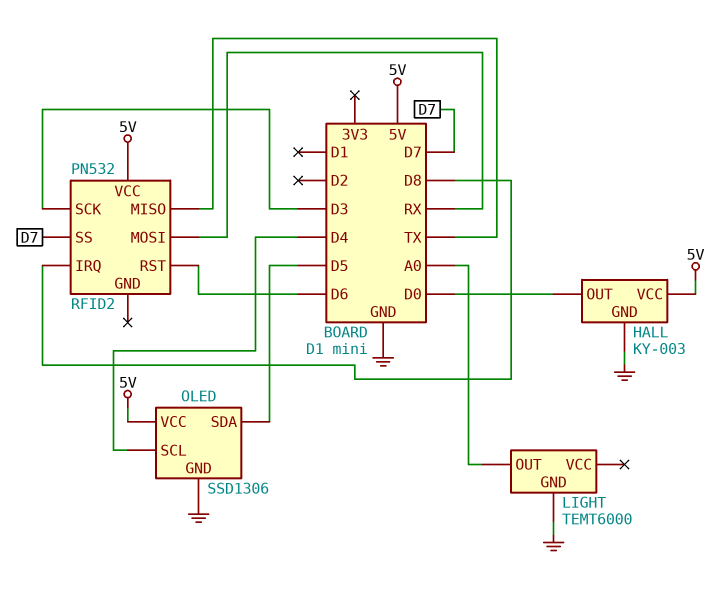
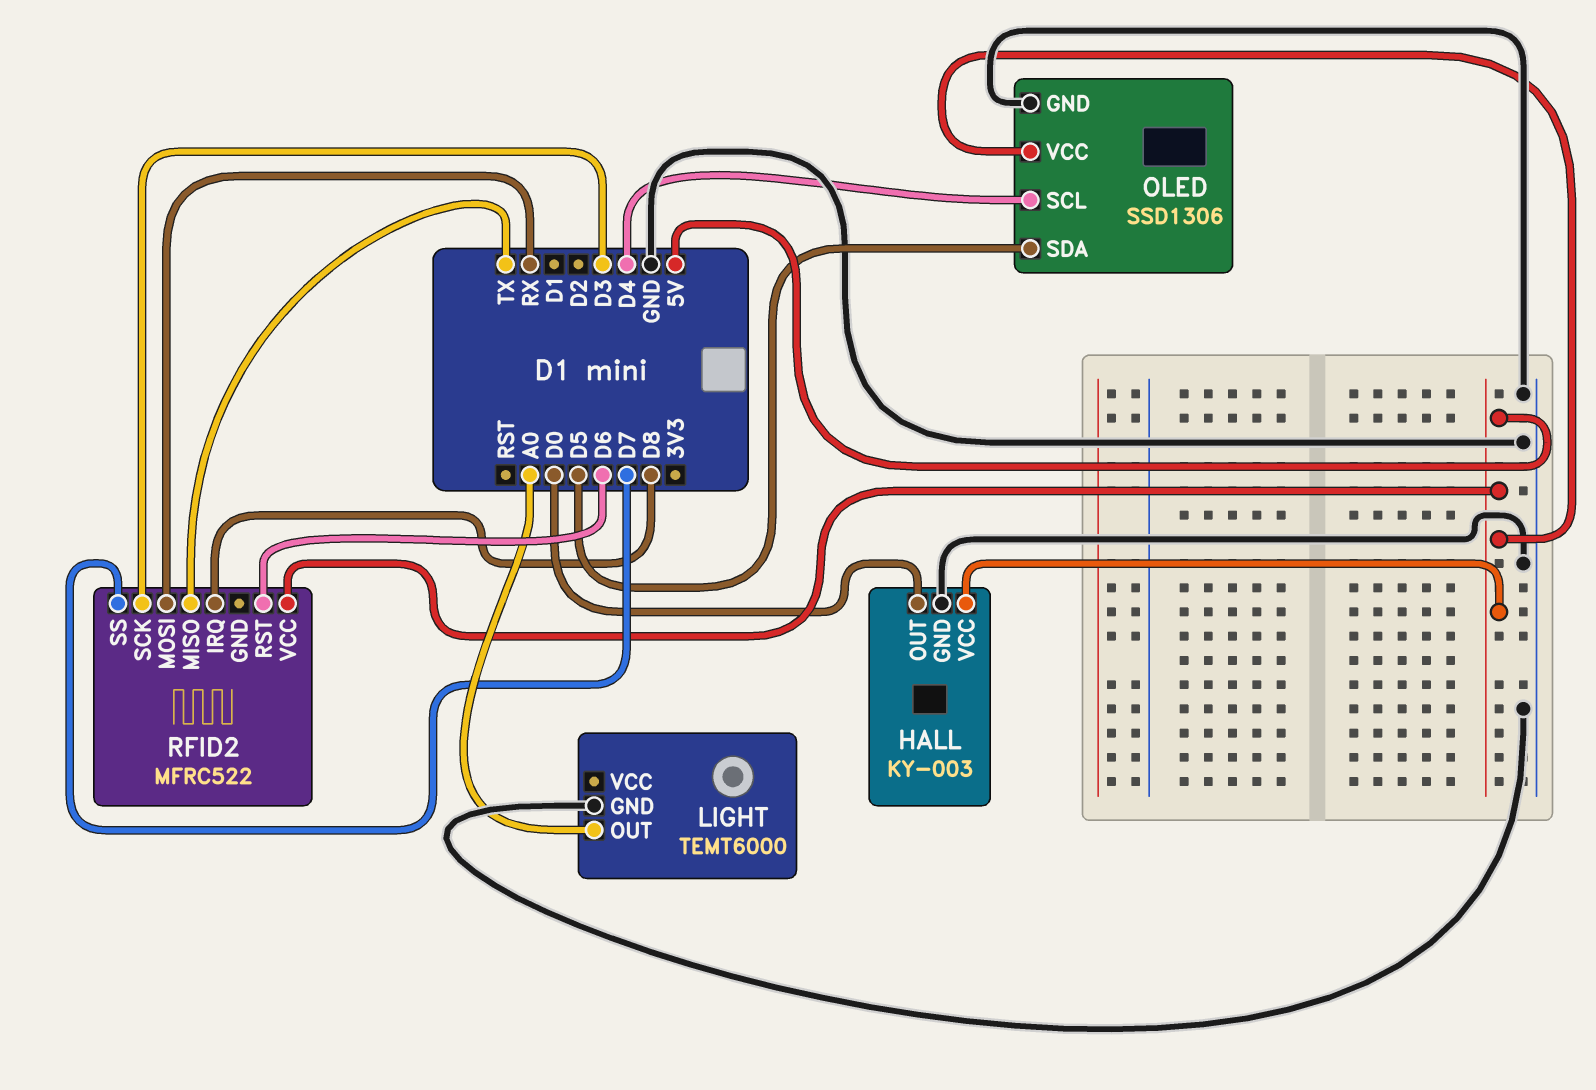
RFID2: PN532 -> MFRC522

